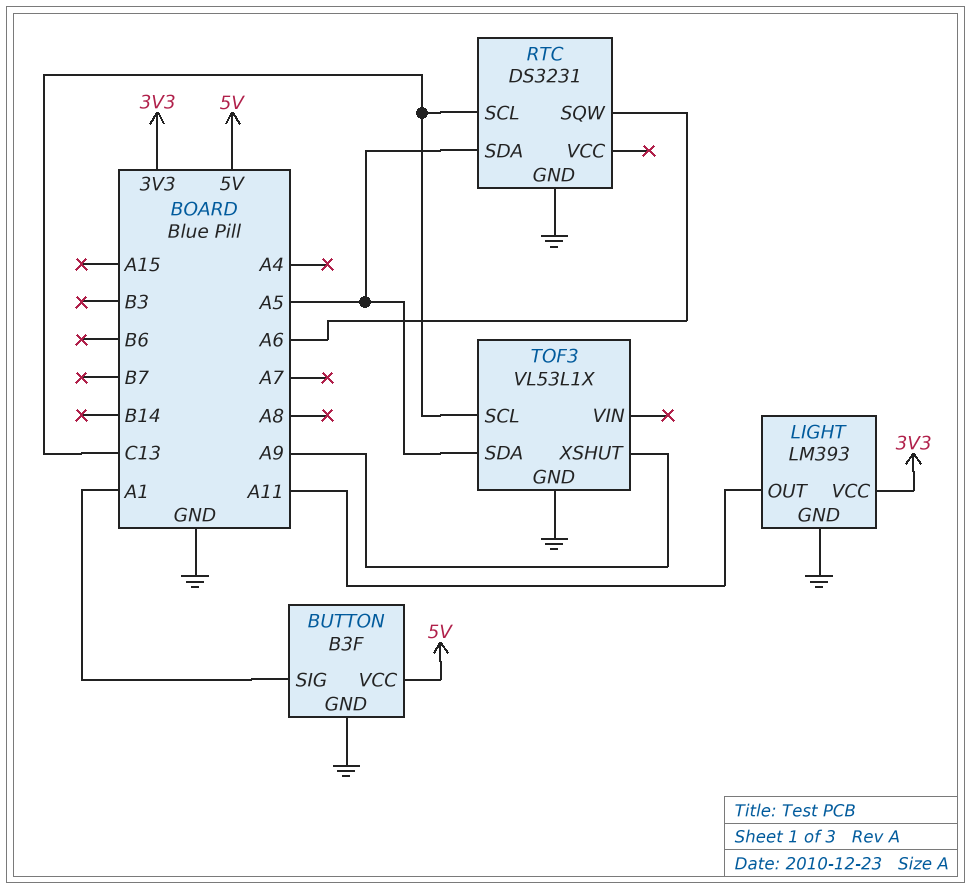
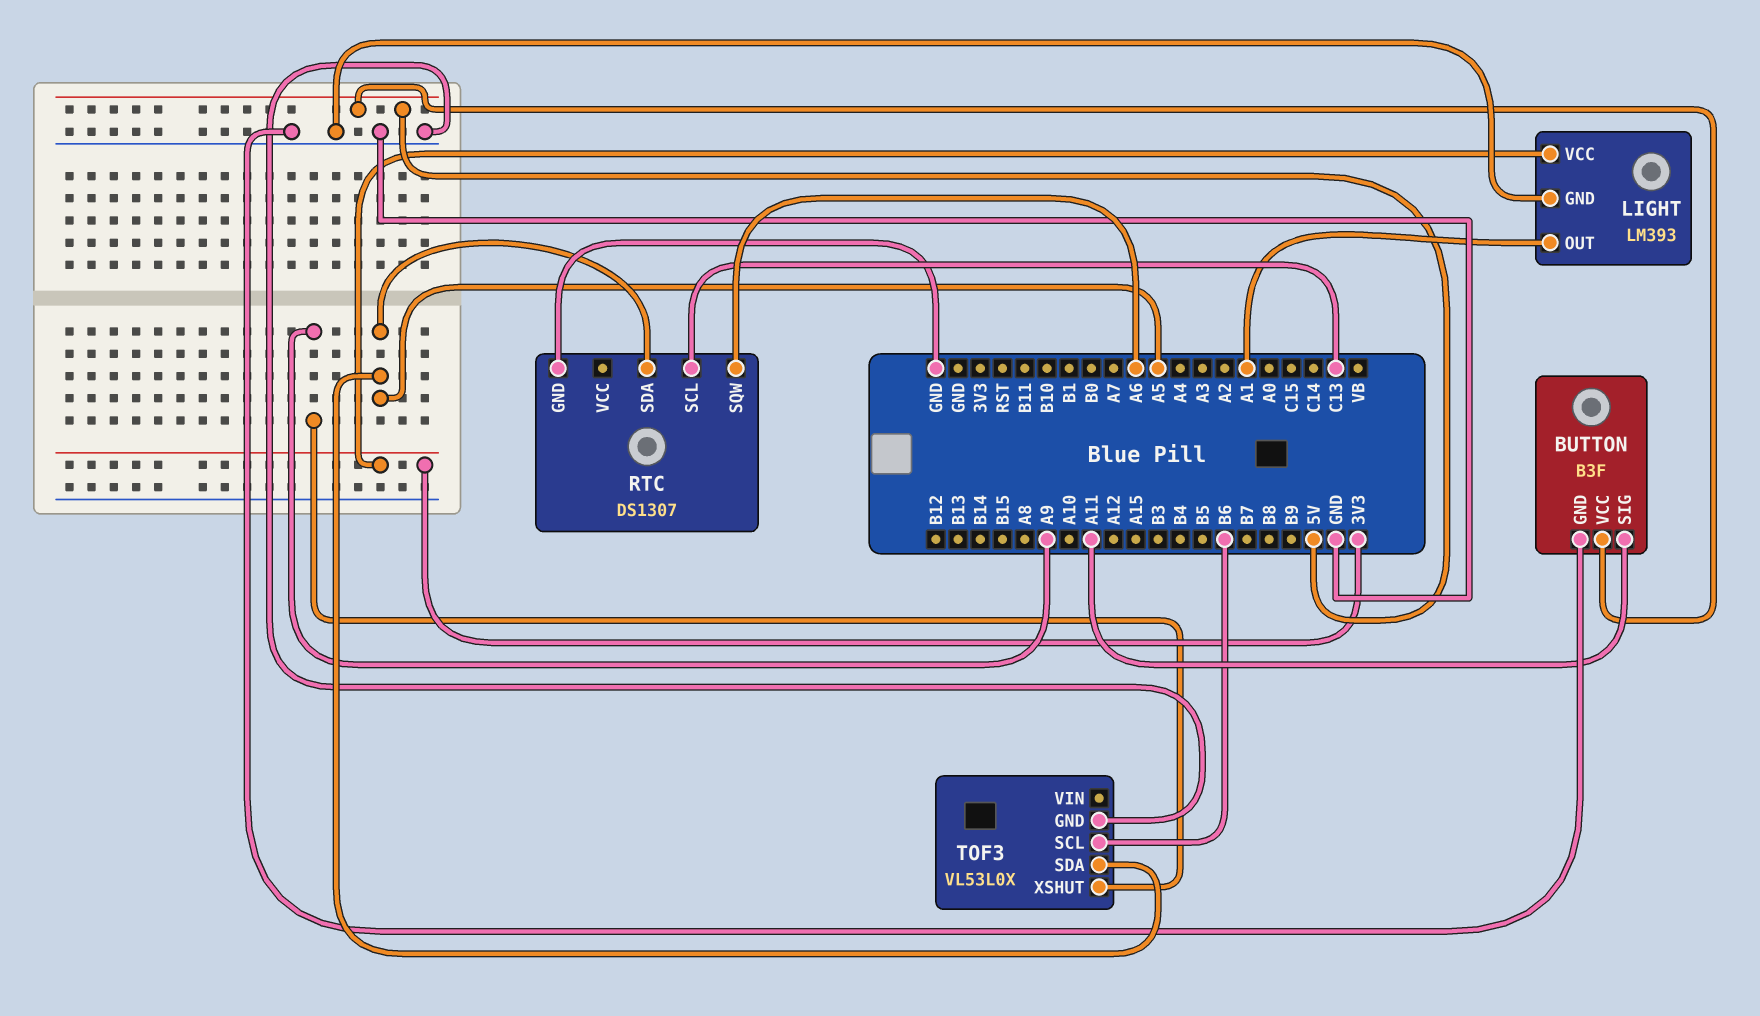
BUTTON pin SIG: A1 -> A11
LIGHT pin OUT: A11 -> A1
RTC: DS3231 -> DS1307
TOF3: VL53L1X -> VL53L0X
TOF3 pin SCL: C13 -> B6

